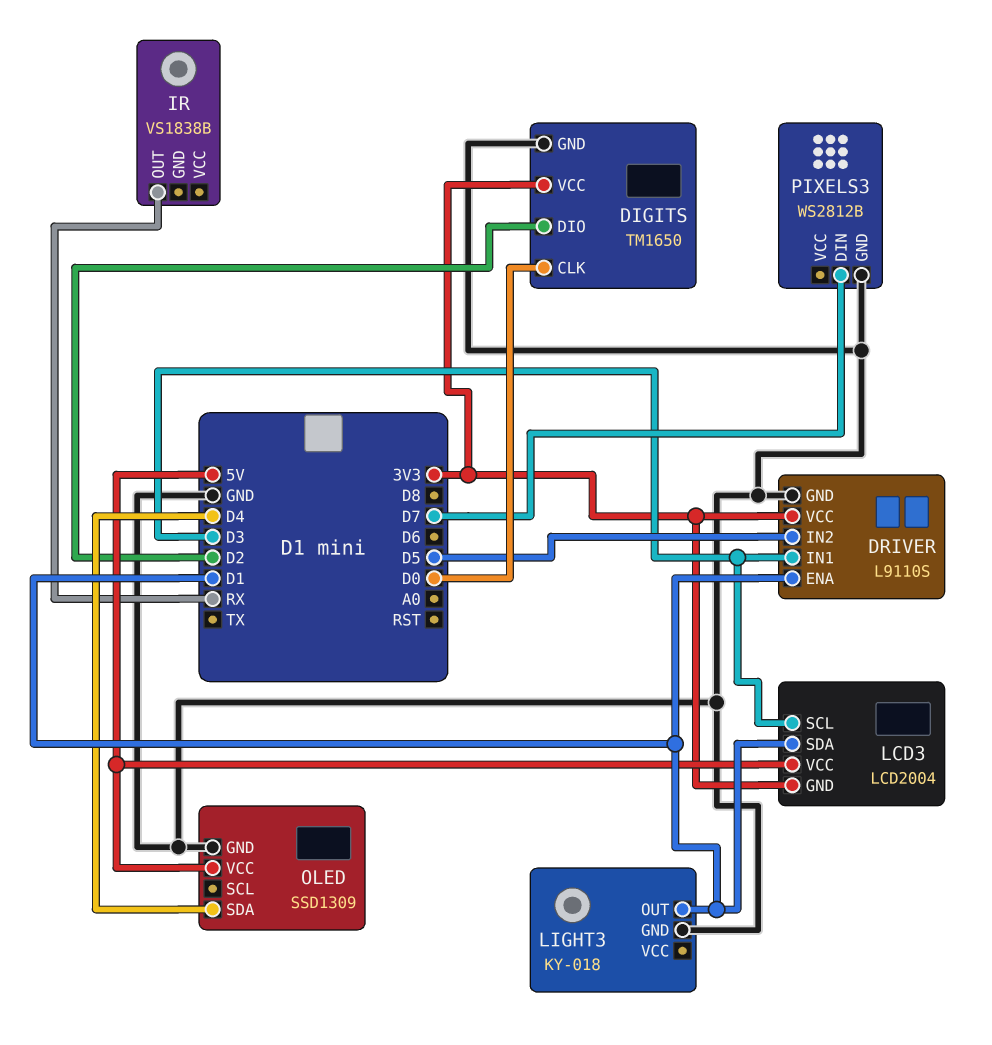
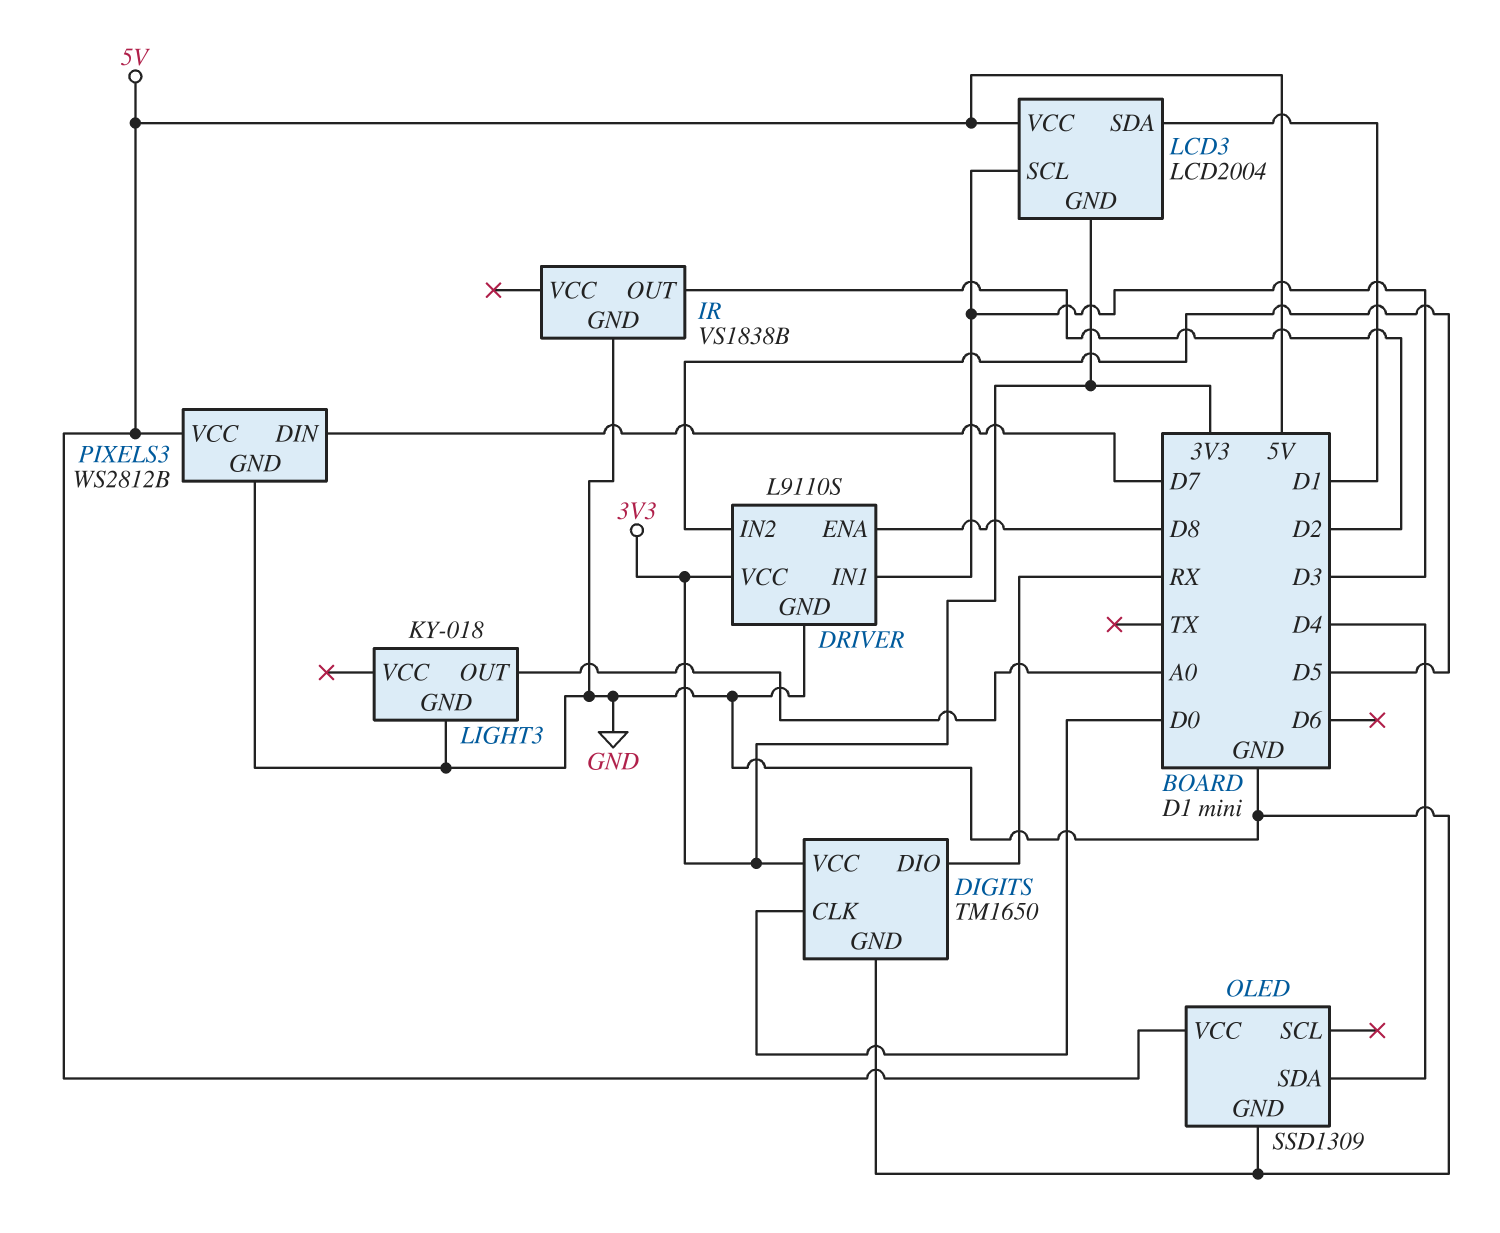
DIGITS pin DIO: D2 -> RX
DRIVER pin ENA: D1 -> D8
IR pin GND: none -> GND
IR pin OUT: RX -> D2
LIGHT3 pin OUT: D1 -> A0
PIXELS3 pin VCC: none -> 5V

